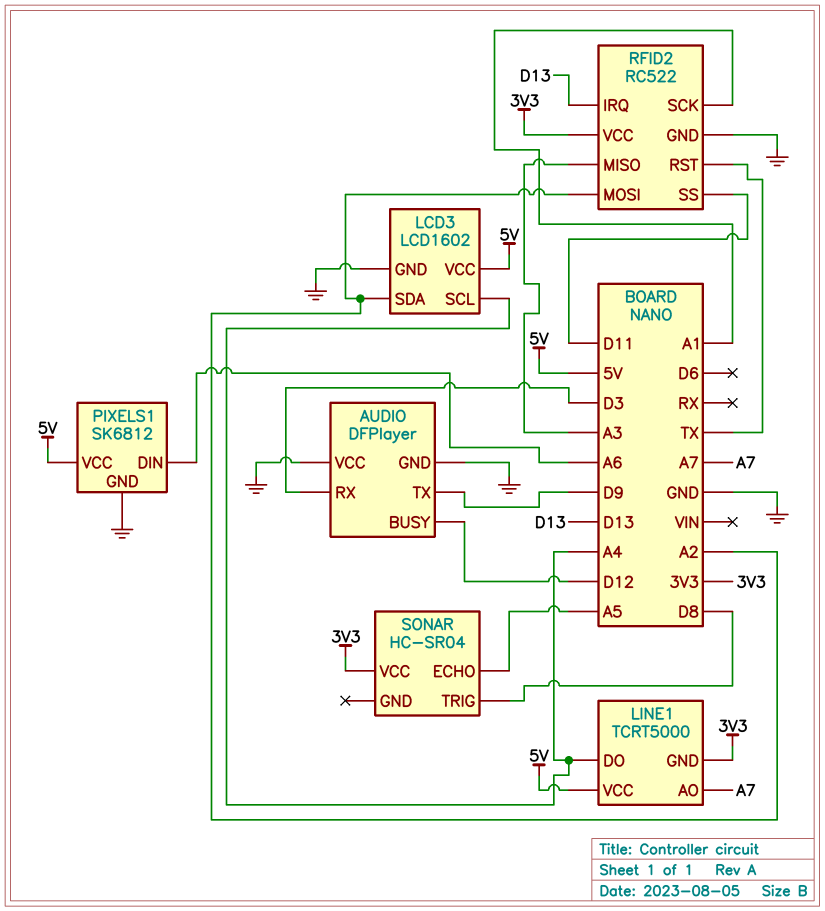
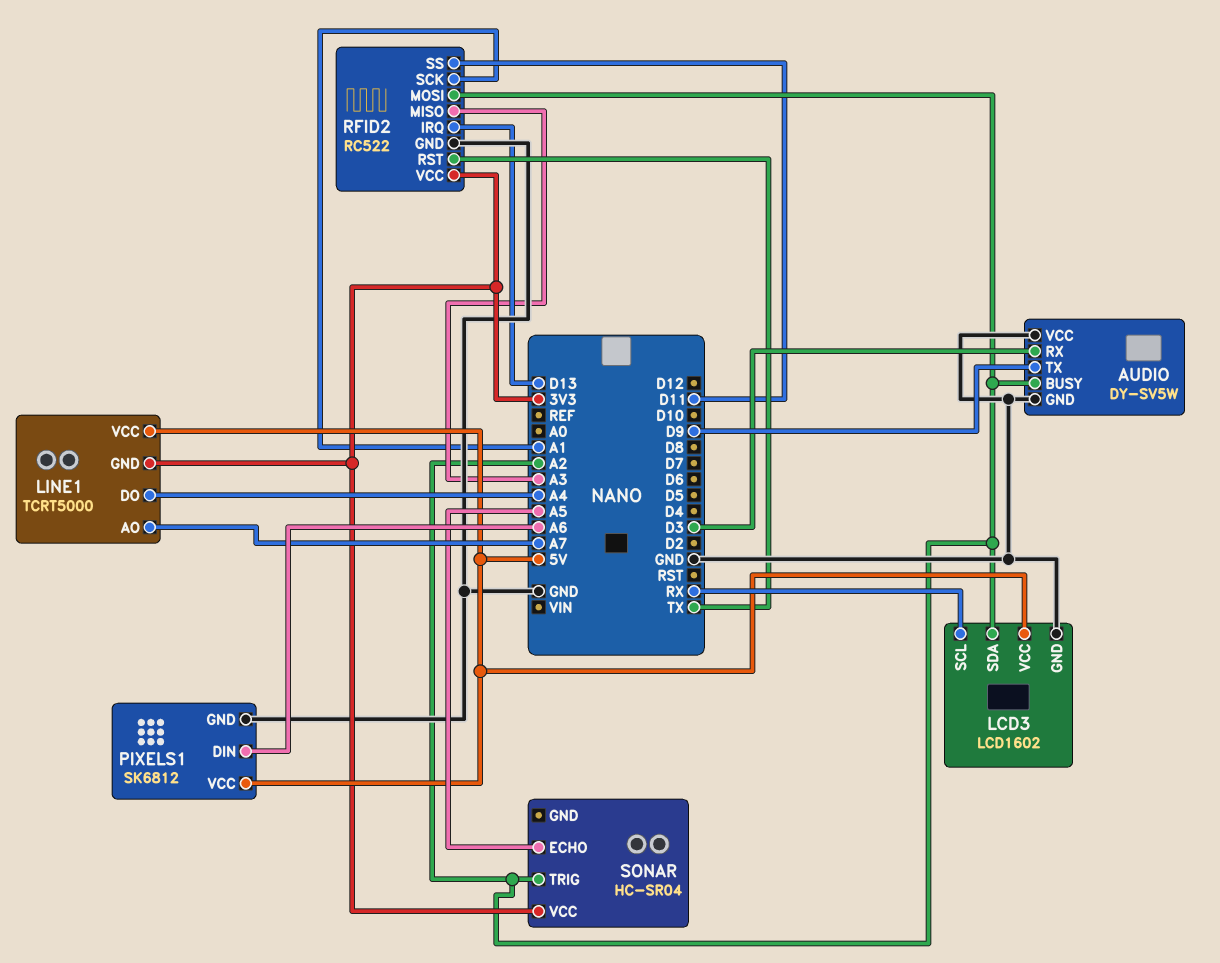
AUDIO: DFPlayer -> DY-SV5W
AUDIO pin BUSY: D12 -> A2
LCD3 pin SCL: A4 -> RX
SONAR pin TRIG: D8 -> A2

